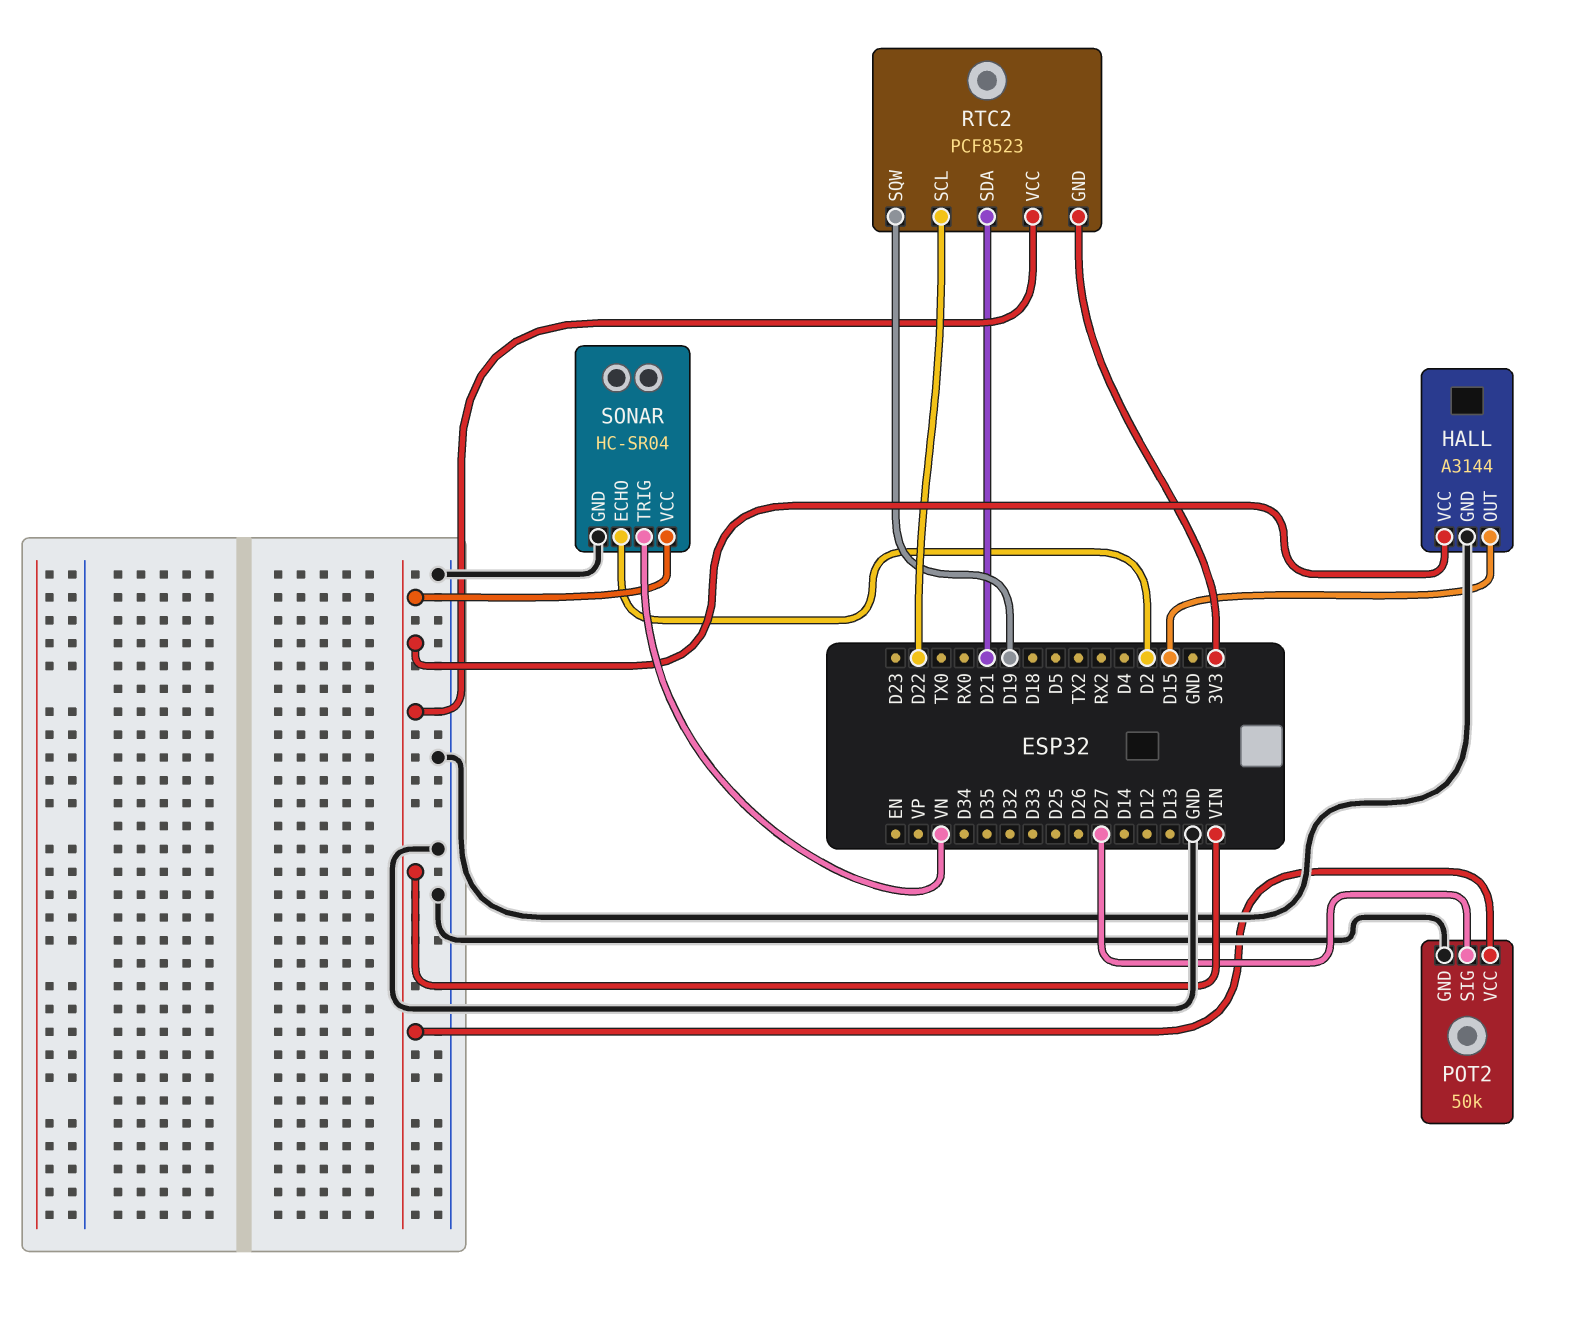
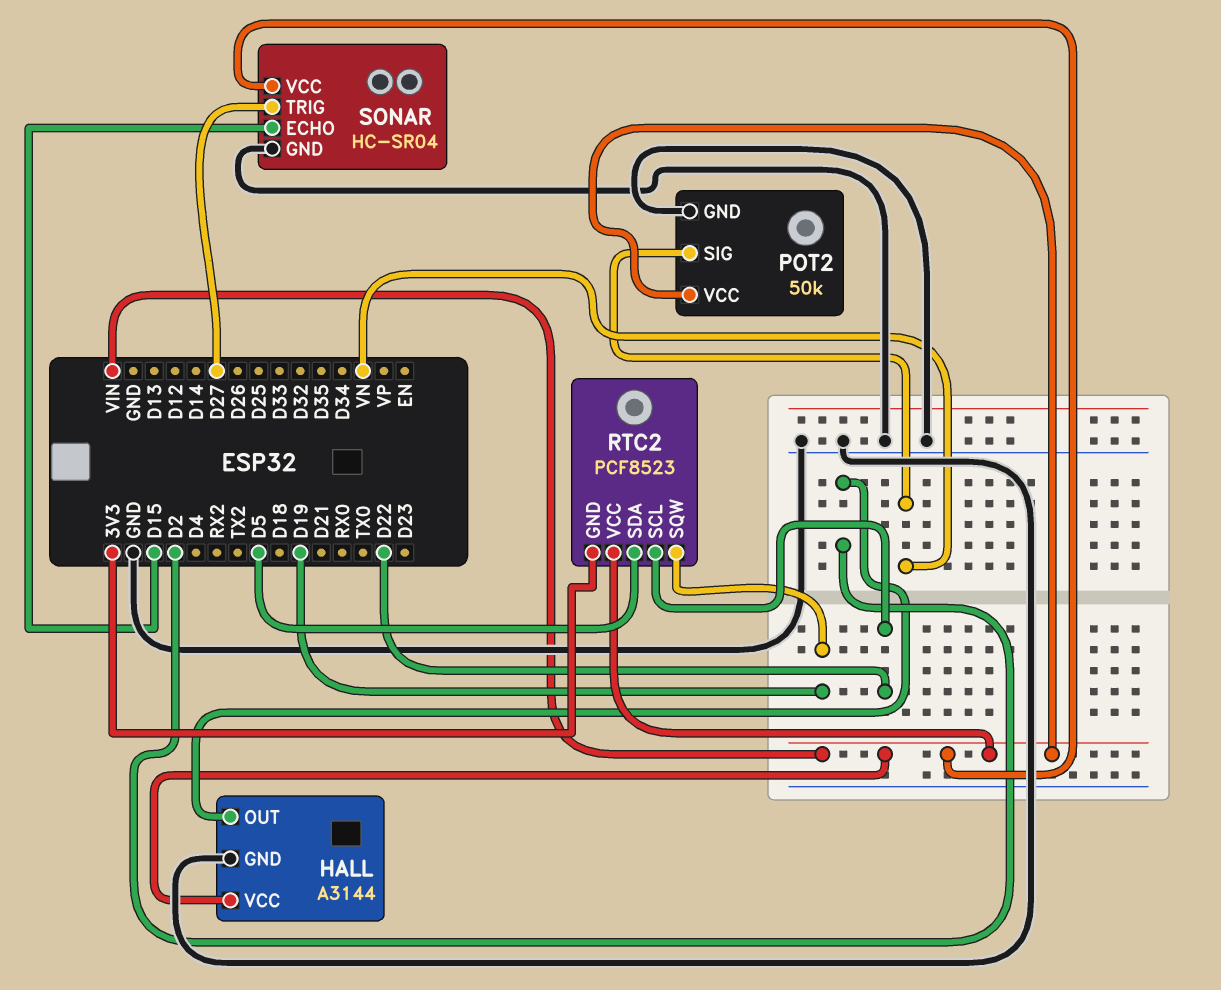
HALL pin OUT: D15 -> D2
POT2 pin SIG: D27 -> VN
RTC2 pin SDA: D21 -> D5
SONAR pin ECHO: D2 -> D15
SONAR pin TRIG: VN -> D27

